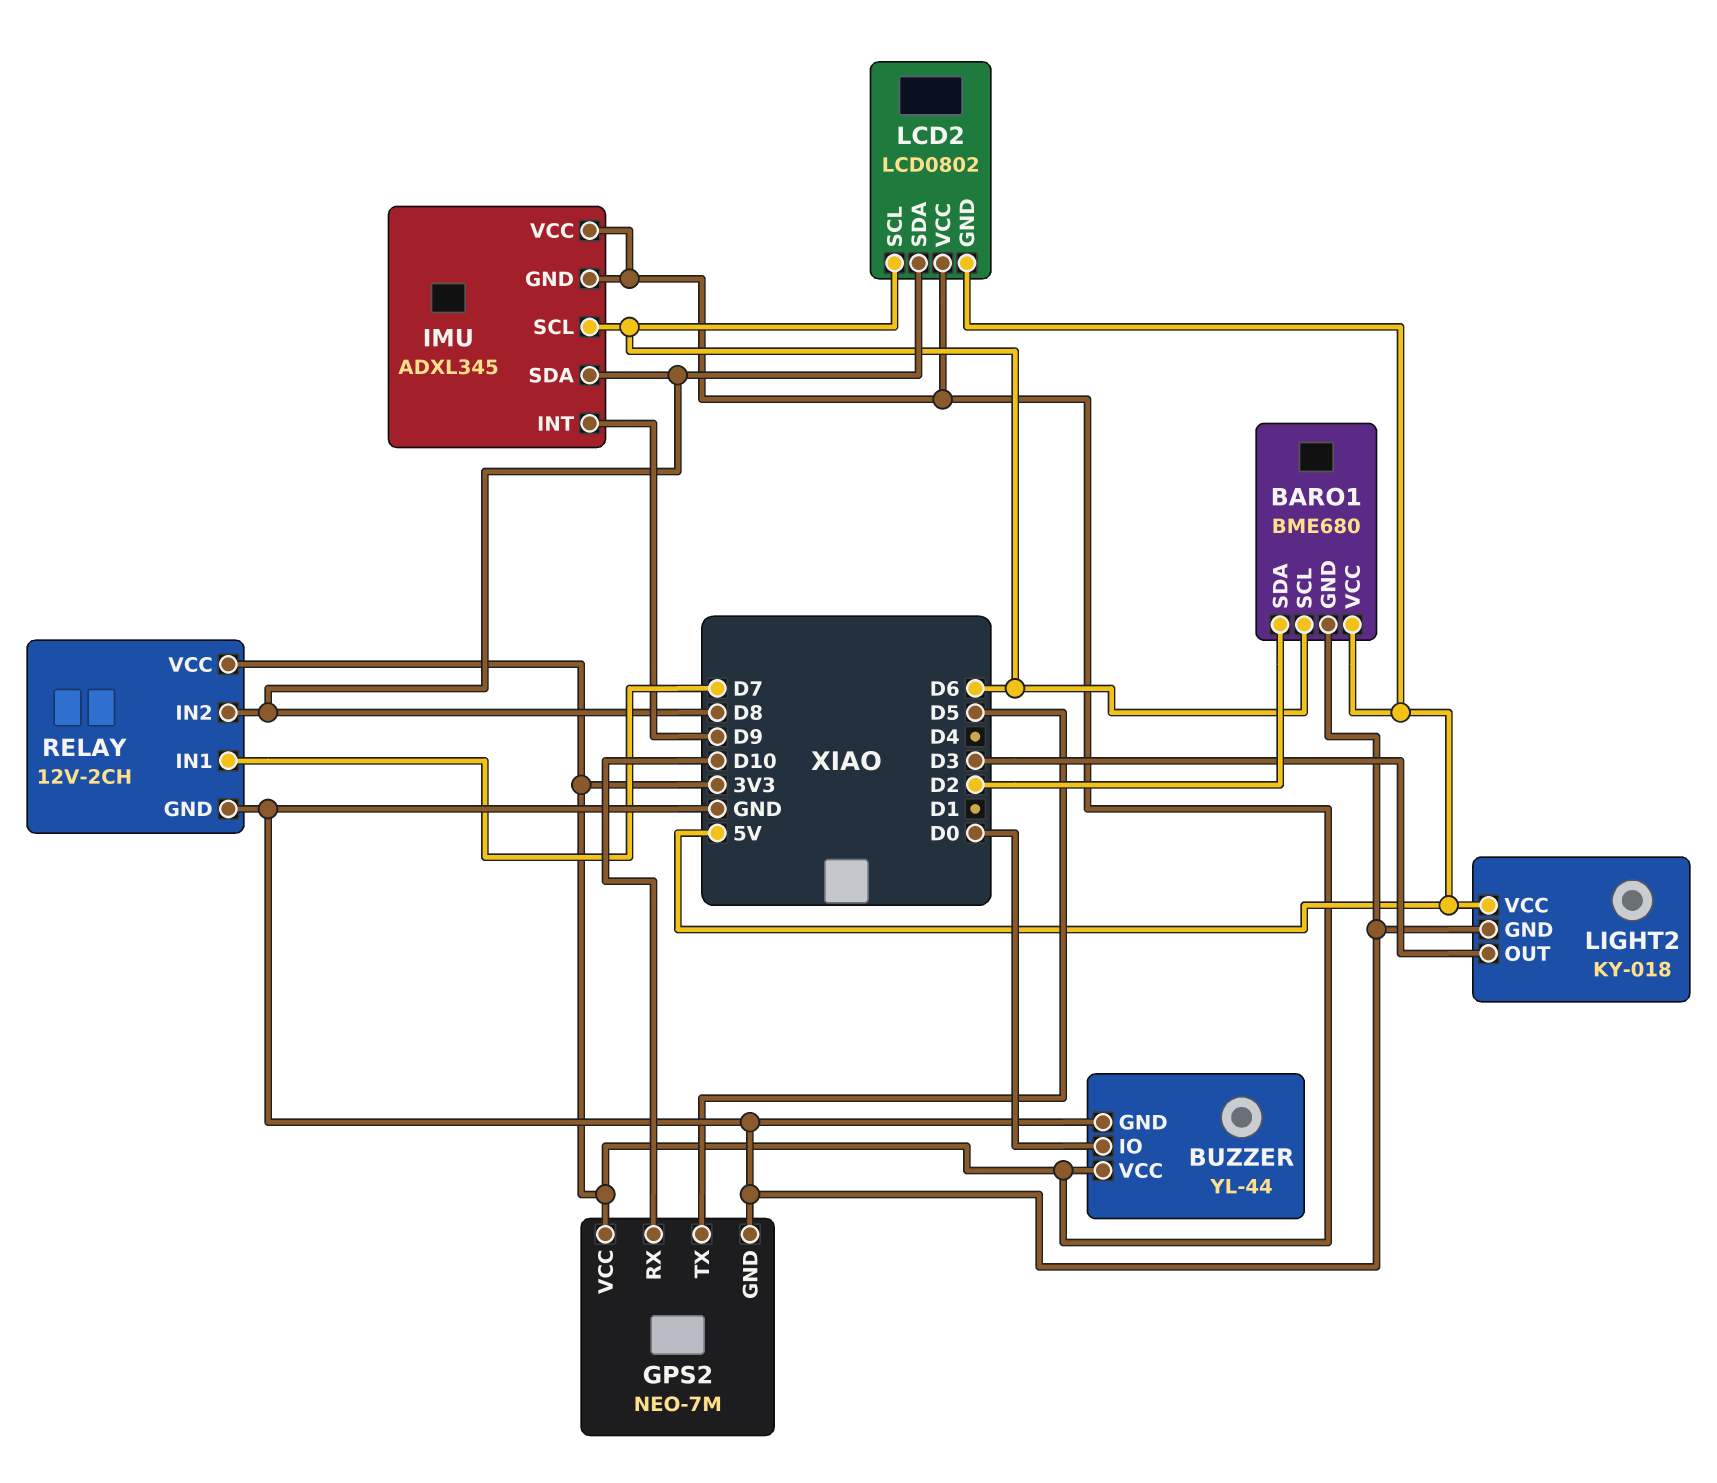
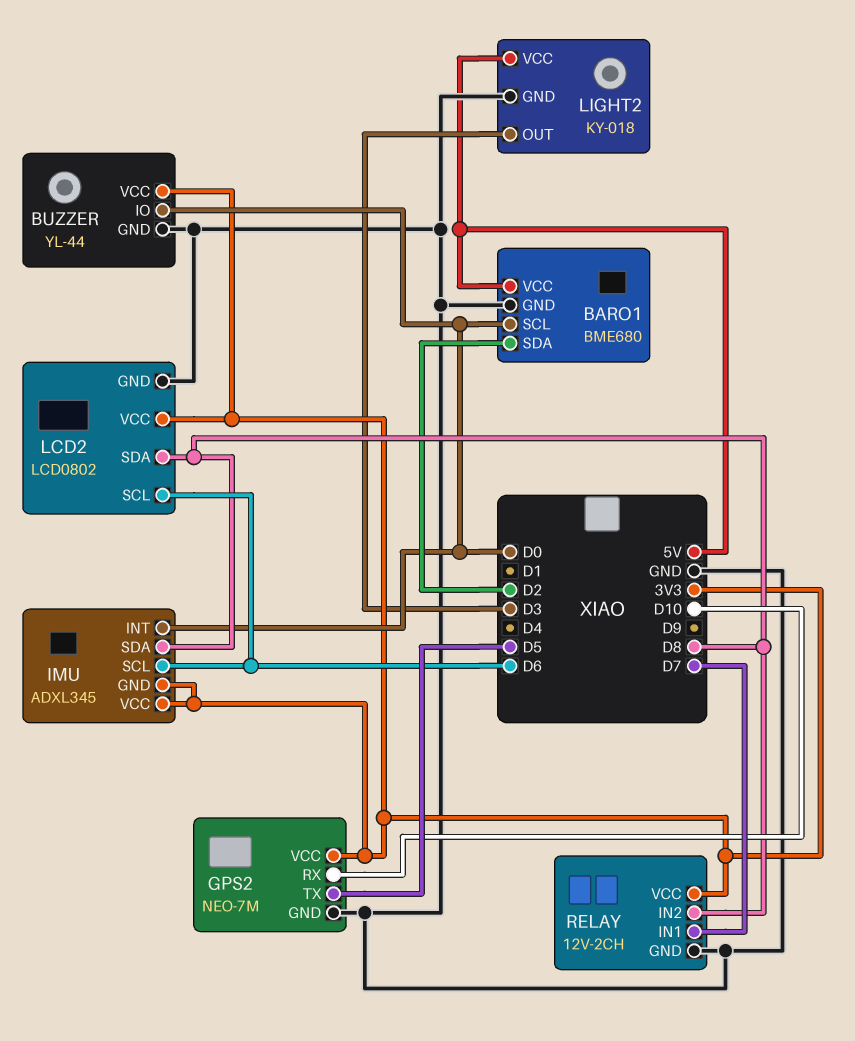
BARO1 pin SCL: D6 -> D0
IMU pin INT: D9 -> D0
LCD2 pin GND: 5V -> GND

